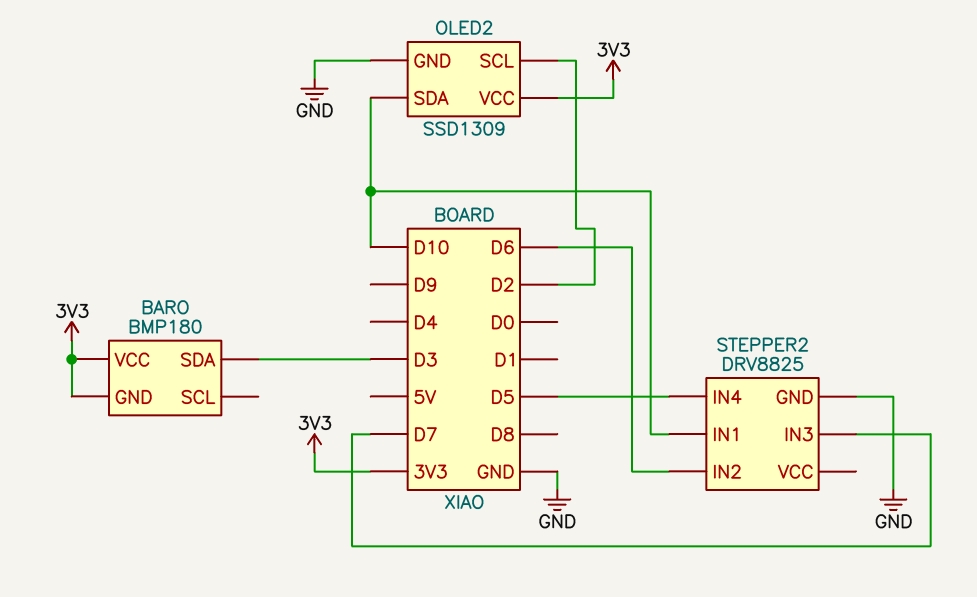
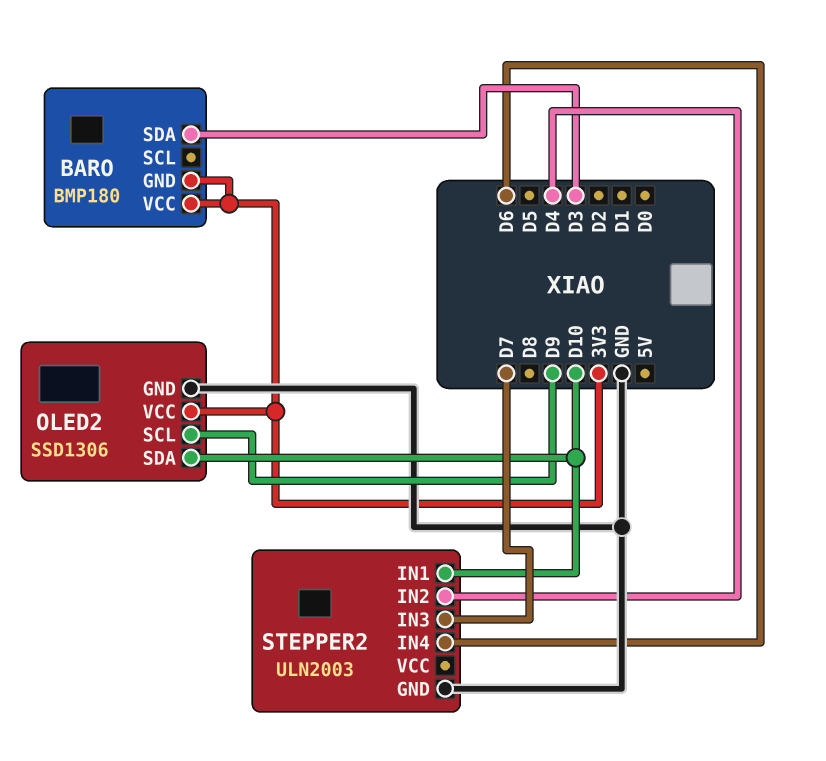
OLED2: SSD1309 -> SSD1306
OLED2 pin SCL: D2 -> D9
STEPPER2: DRV8825 -> ULN2003
STEPPER2 pin IN2: D6 -> D4
STEPPER2 pin IN4: D5 -> D6

